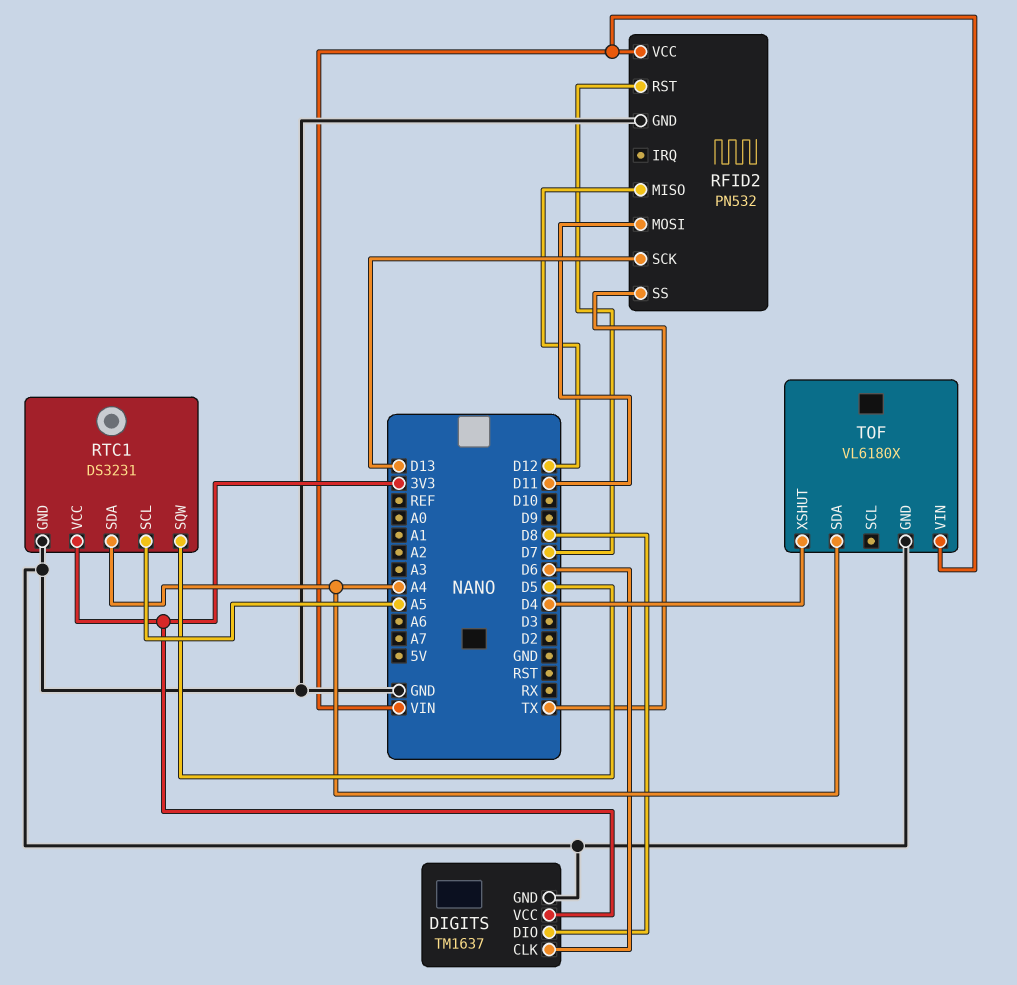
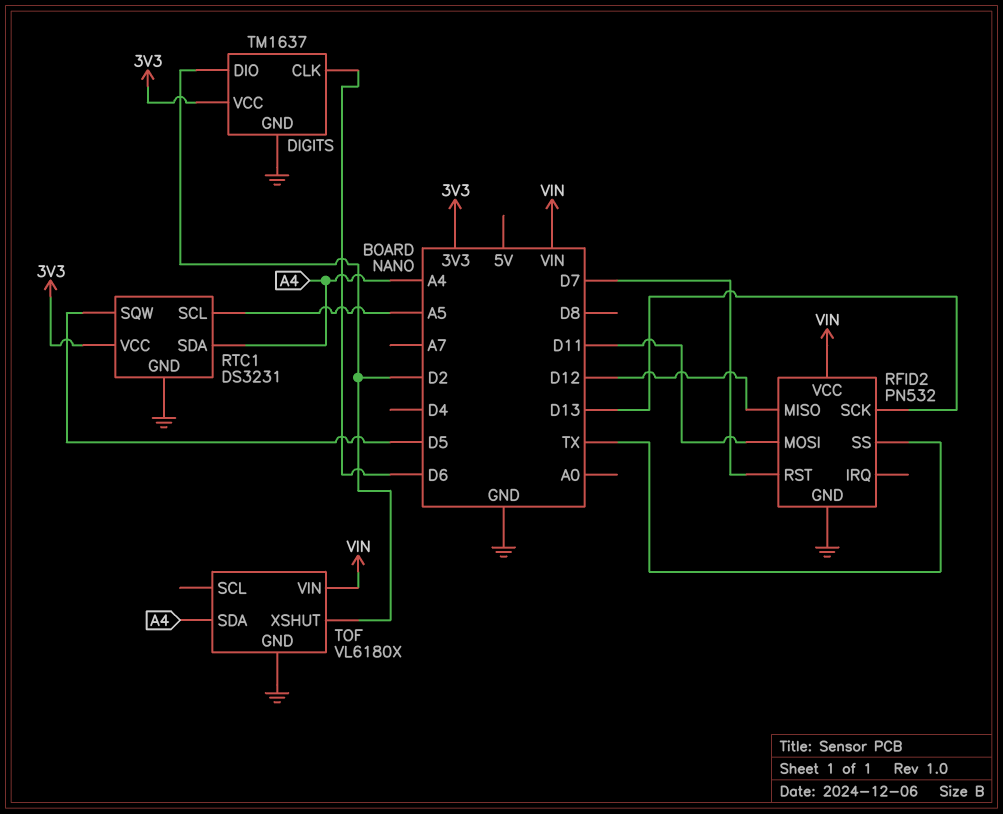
DIGITS pin DIO: D8 -> D2
TOF pin XSHUT: D4 -> D2

